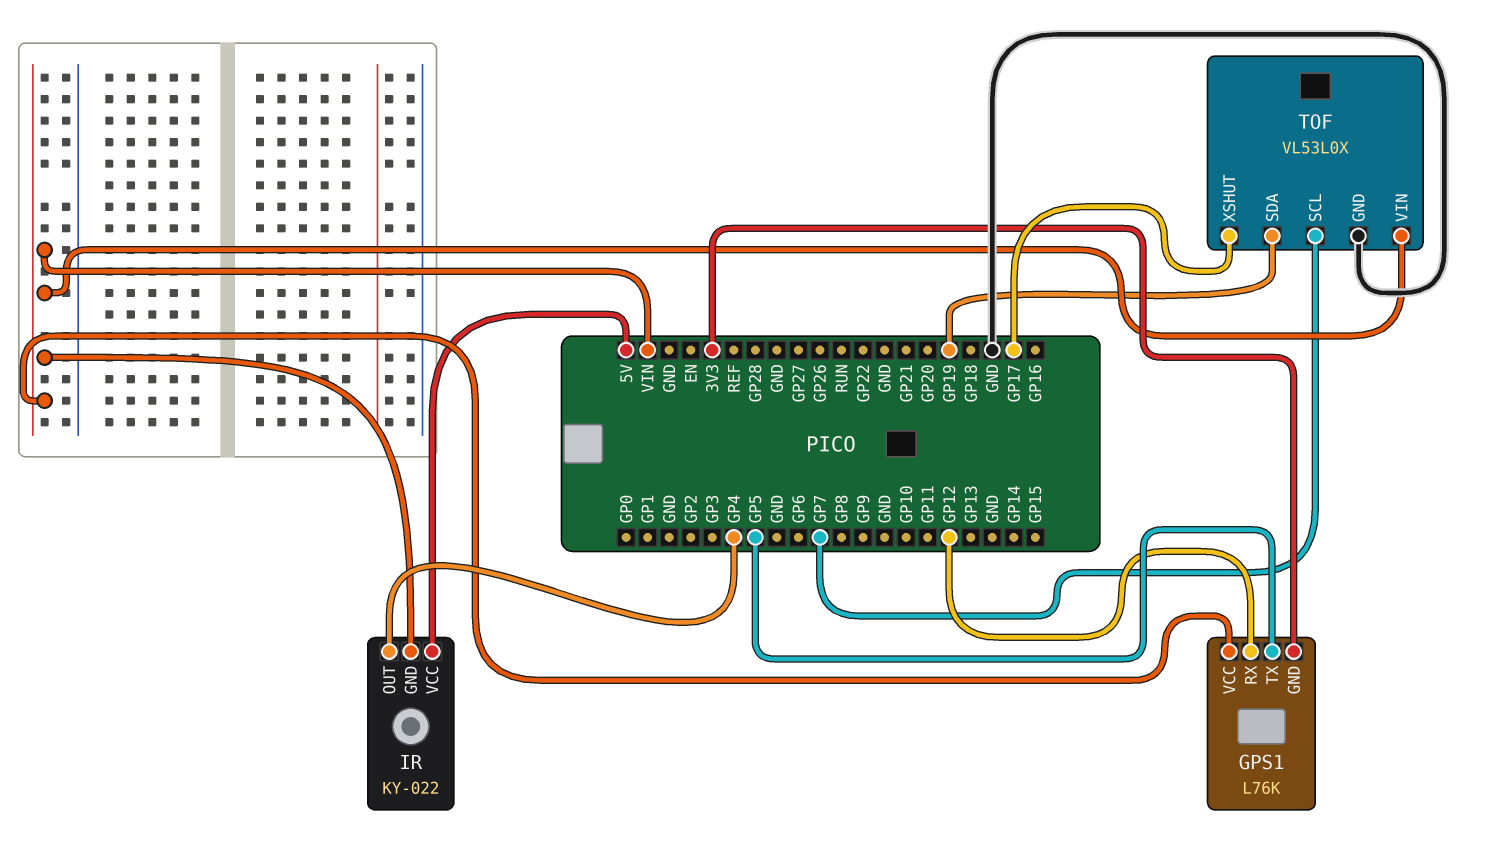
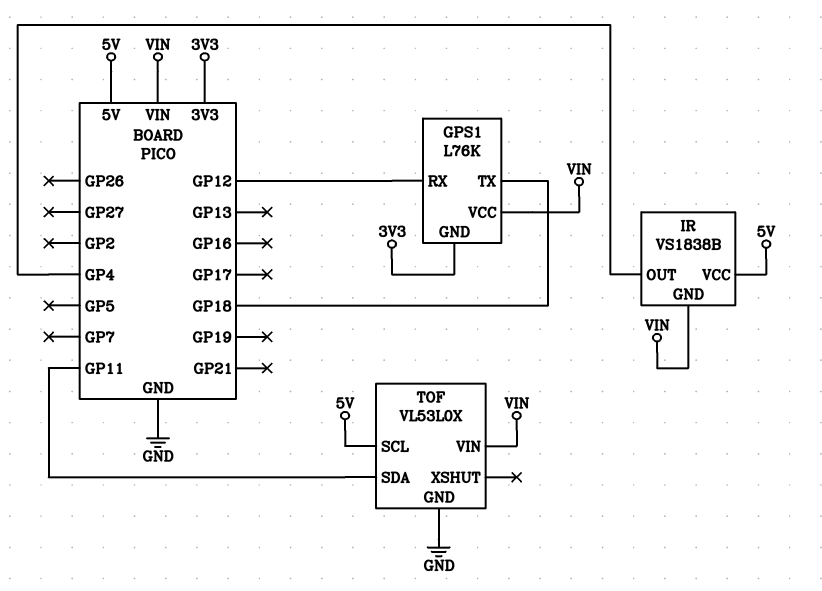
GPS1 pin TX: GP5 -> GP18
IR: KY-022 -> VS1838B
TOF pin SCL: GP7 -> 5V
TOF pin SDA: GP19 -> GP11
TOF pin XSHUT: GP17 -> none

